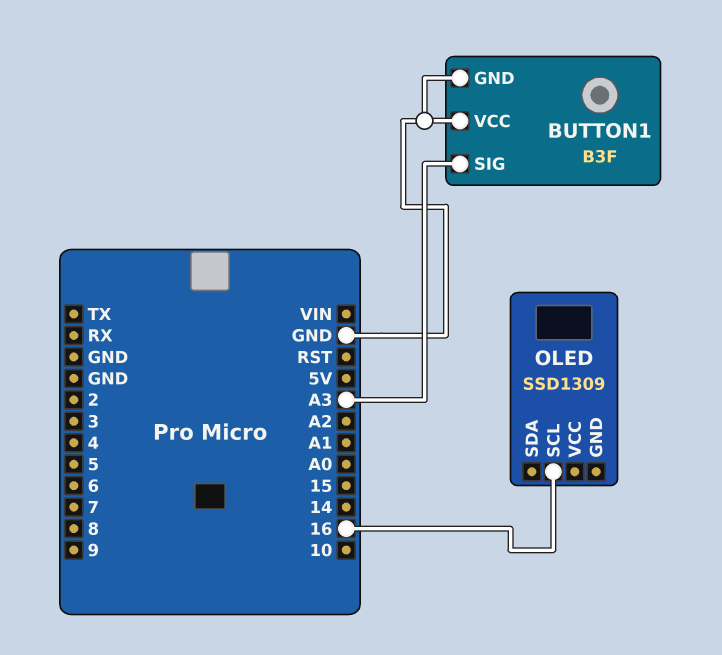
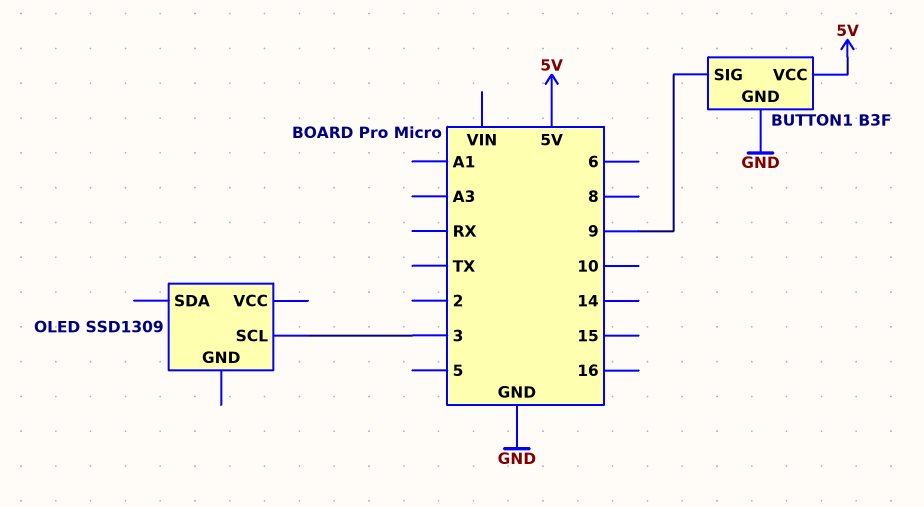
BUTTON1 pin SIG: A3 -> 9
BUTTON1 pin VCC: GND -> 5V
OLED pin SCL: 16 -> 3

